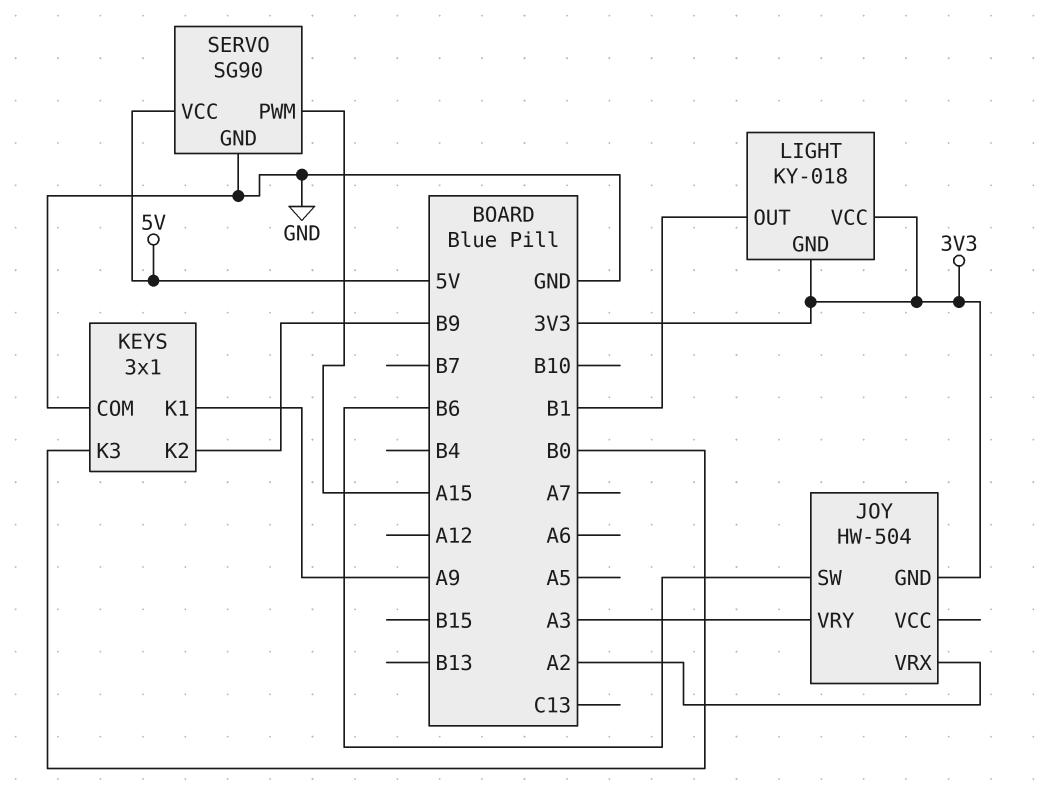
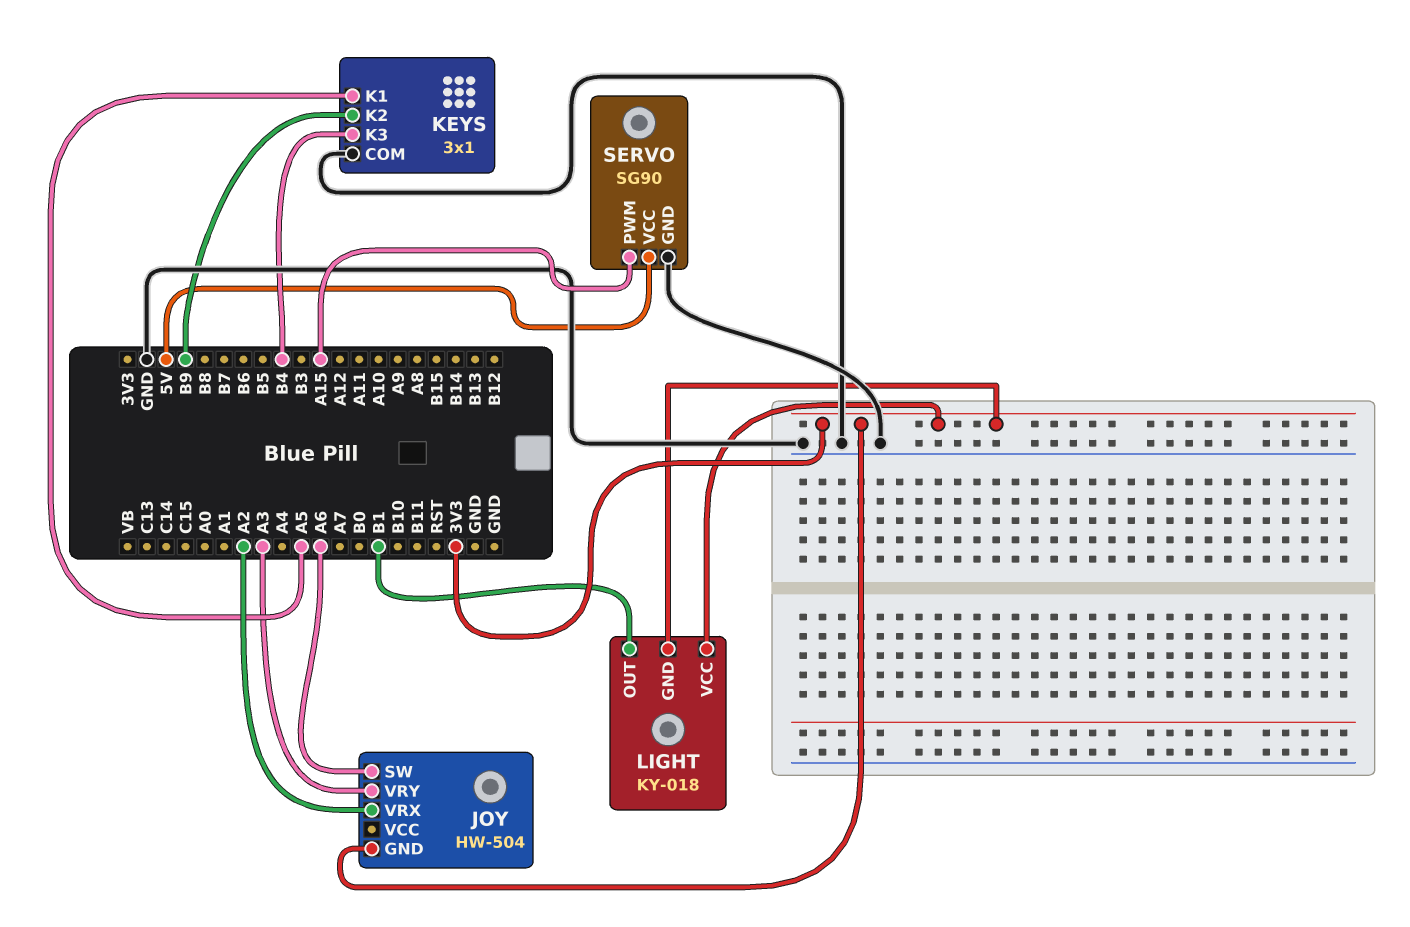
JOY pin SW: B6 -> A6
KEYS pin K1: A9 -> A5
KEYS pin K3: B0 -> B4

